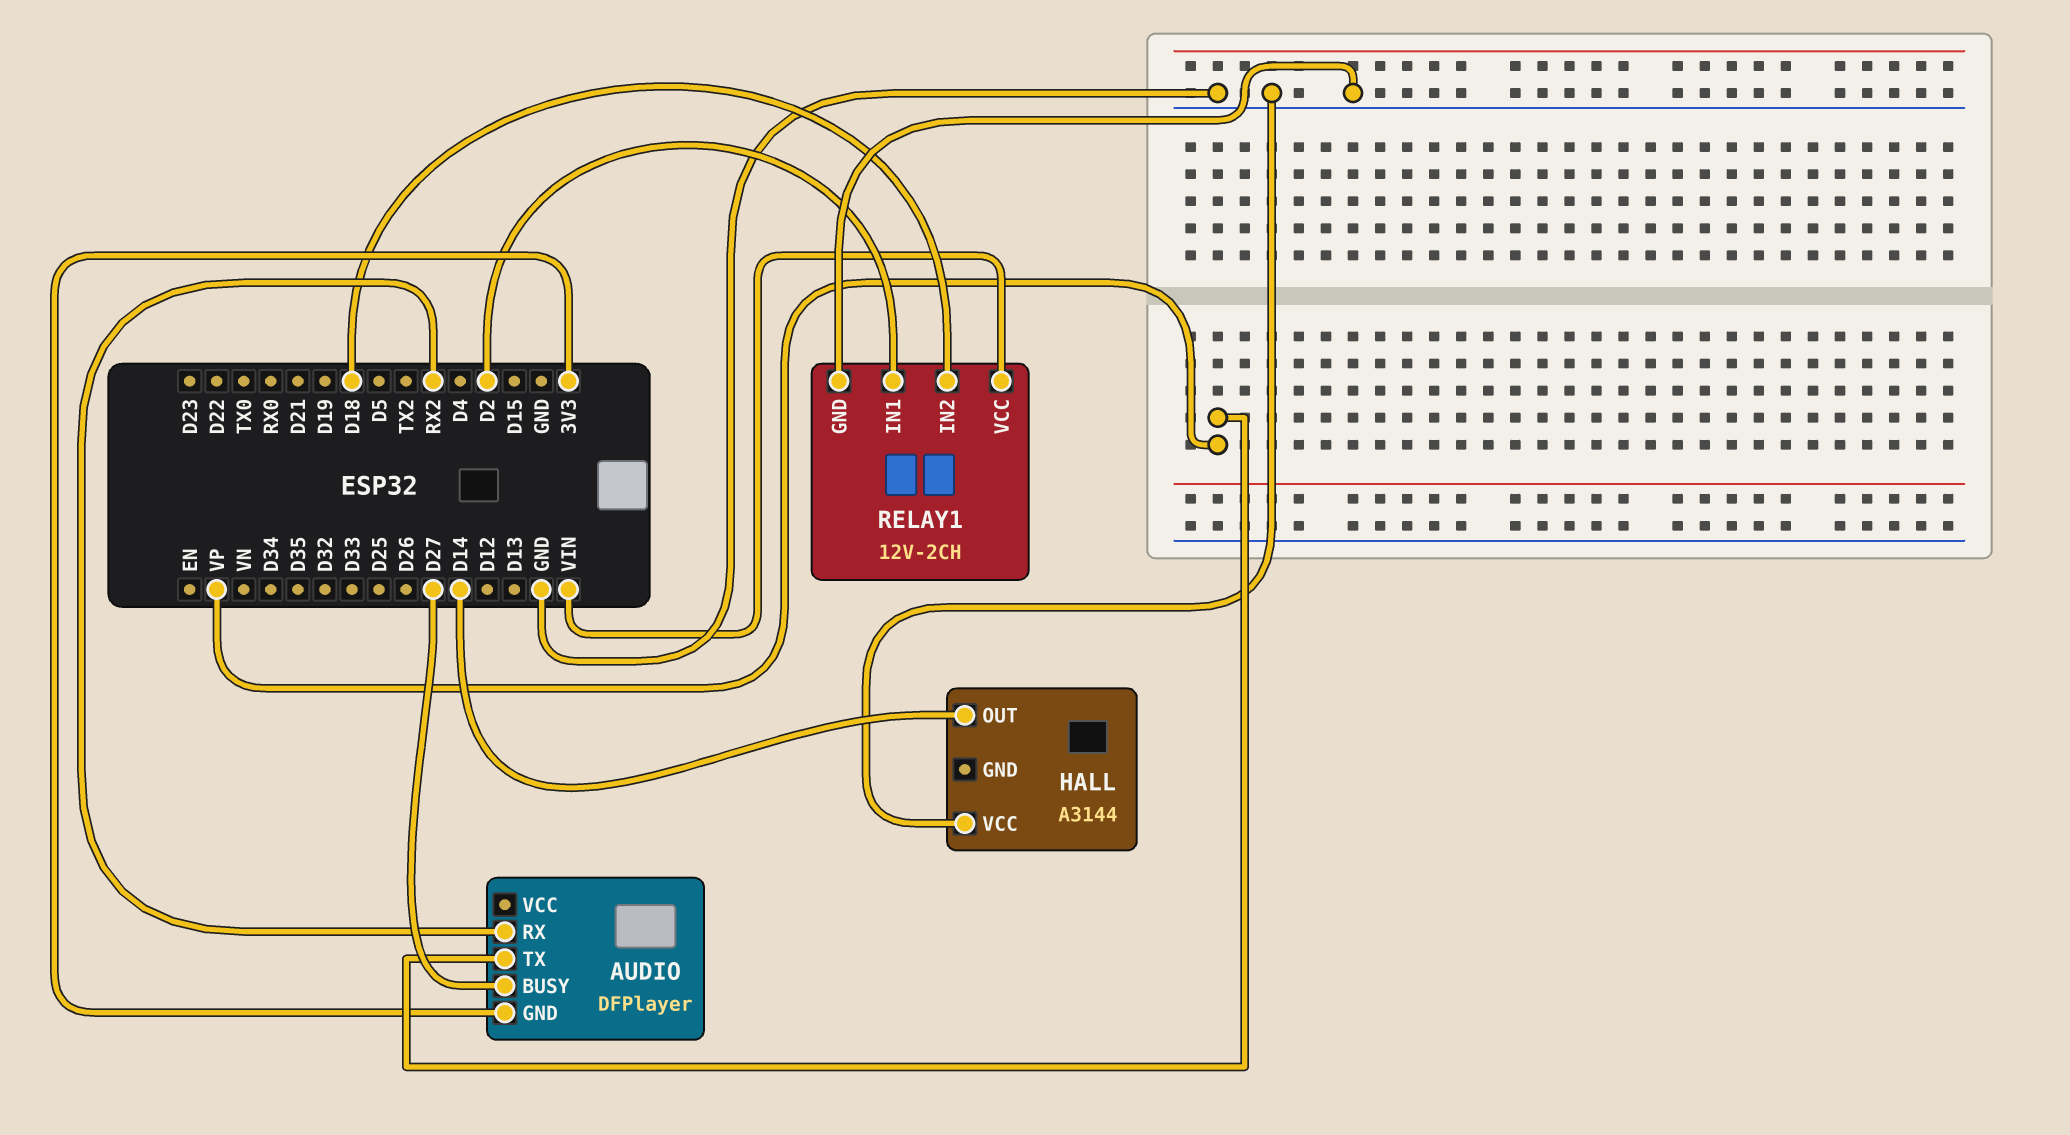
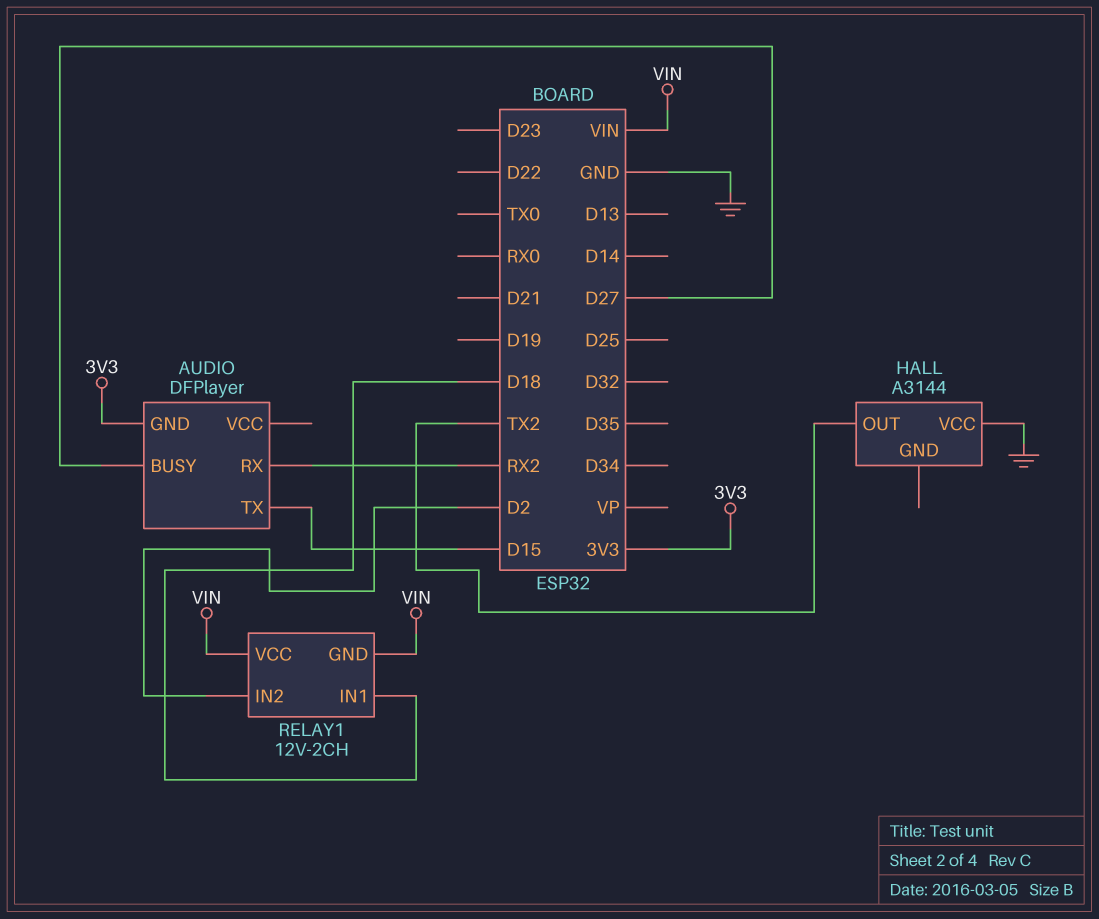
AUDIO pin TX: VP -> D15
HALL pin OUT: D14 -> TX2
RELAY1 pin GND: GND -> VIN
RELAY1 pin IN1: D2 -> D18
RELAY1 pin IN2: D18 -> D2

